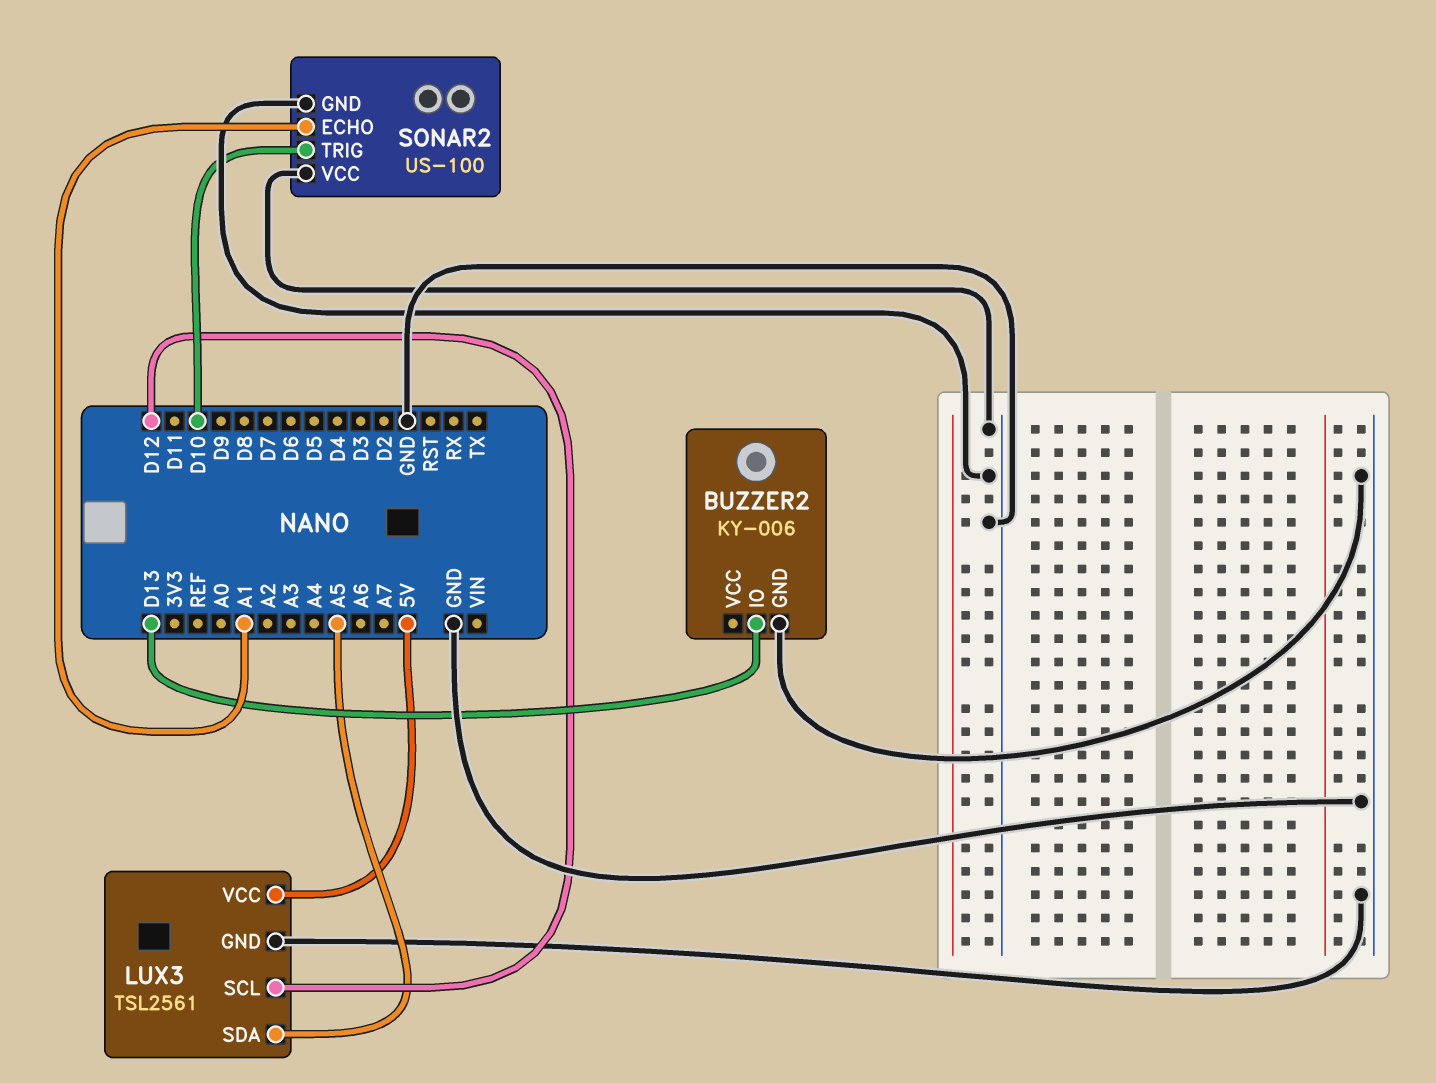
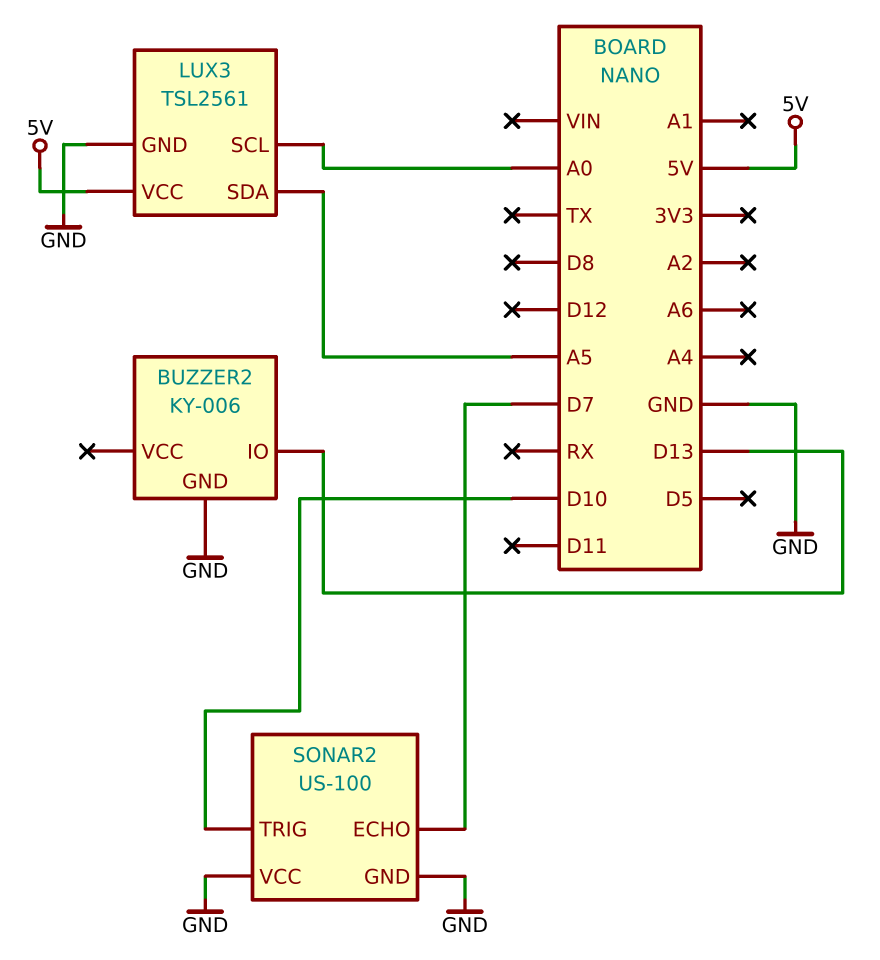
LUX3 pin SCL: D12 -> A0
SONAR2 pin ECHO: A1 -> D7

